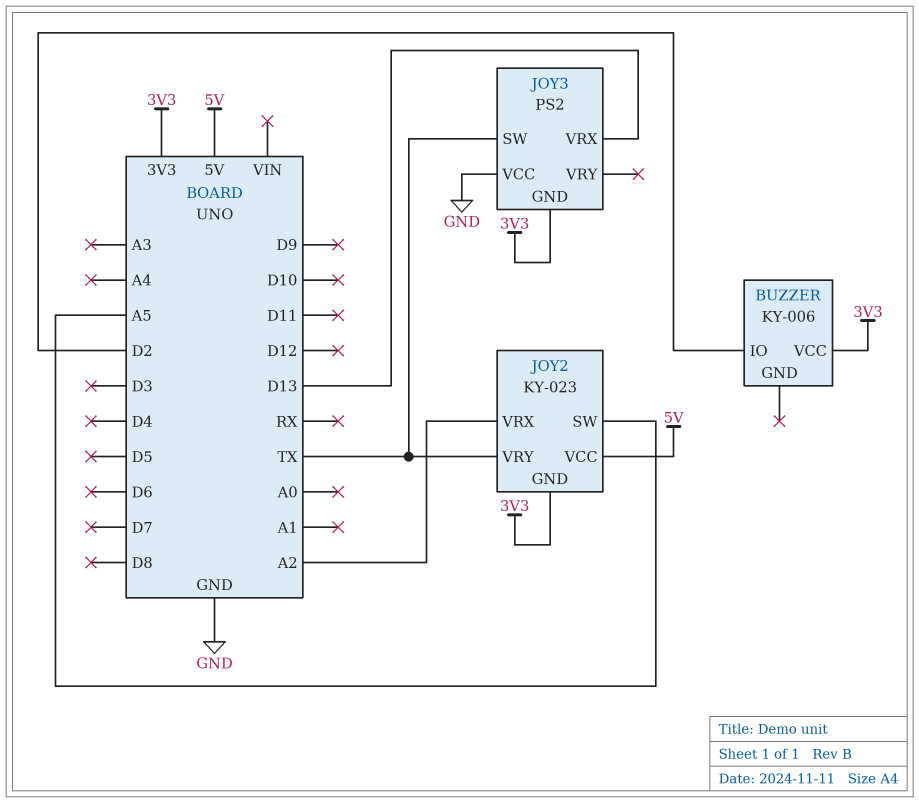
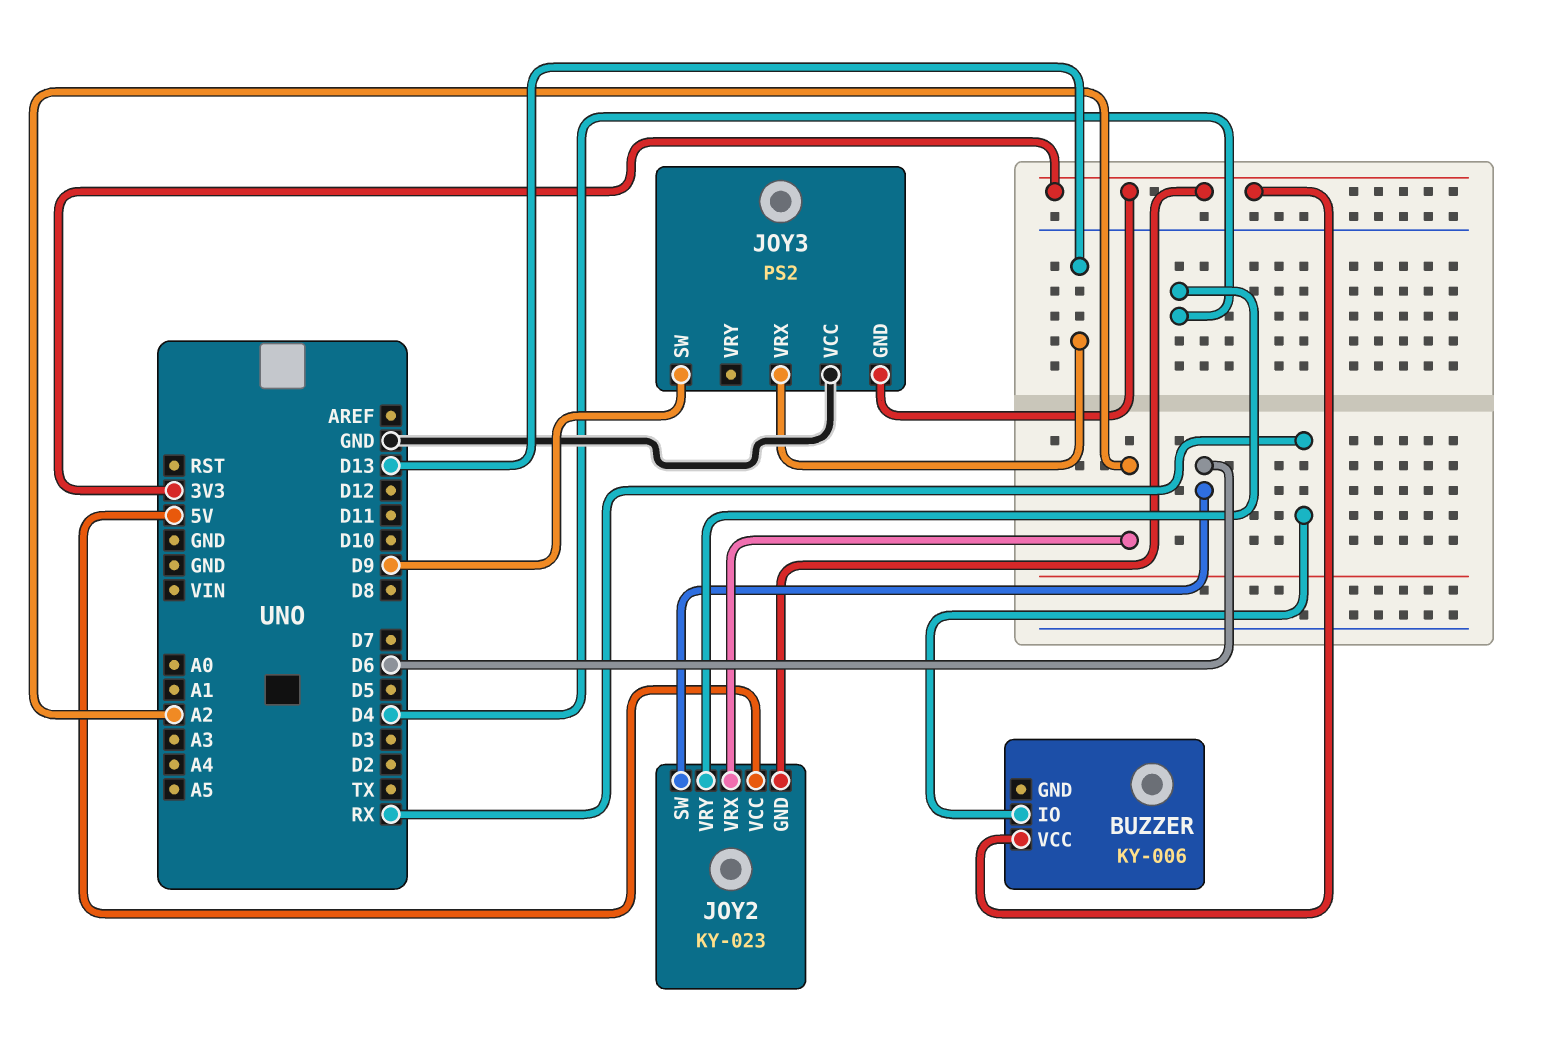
BUZZER pin IO: D2 -> RX
JOY2 pin SW: A5 -> D6
JOY2 pin VRY: TX -> D4
JOY3 pin SW: TX -> D9

